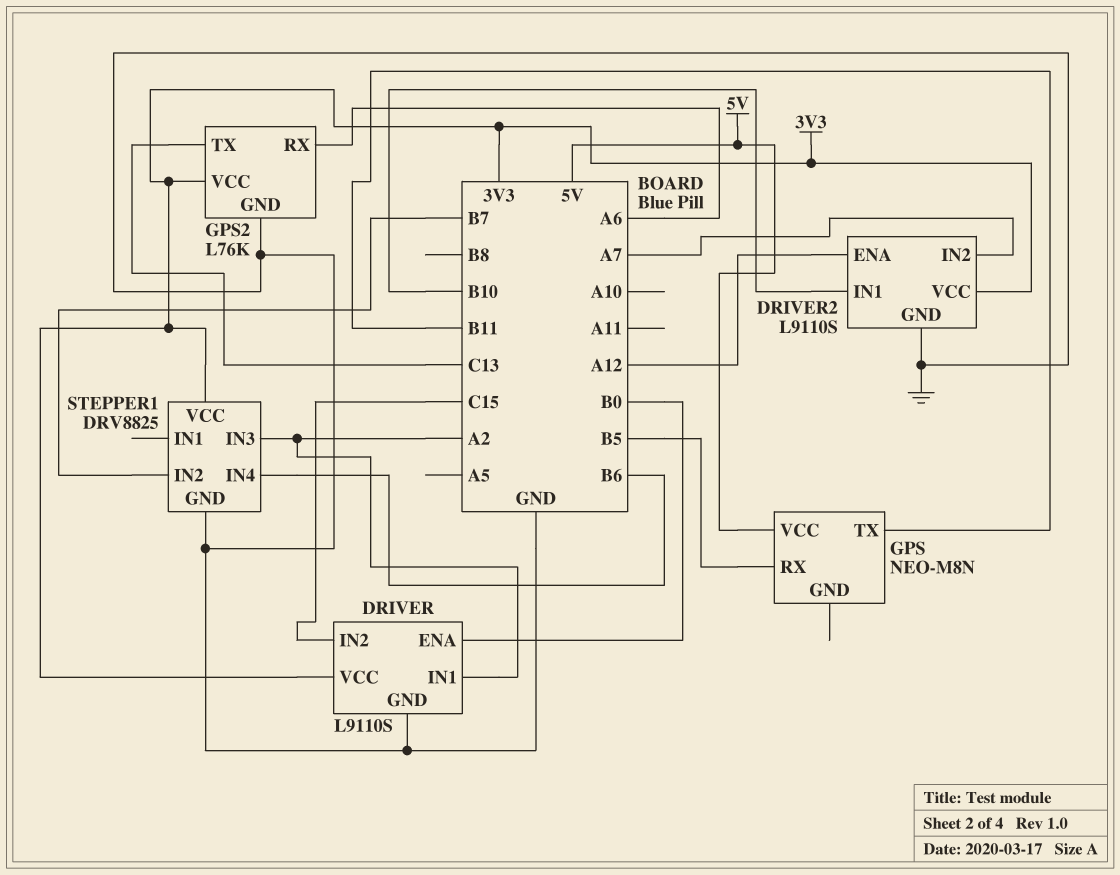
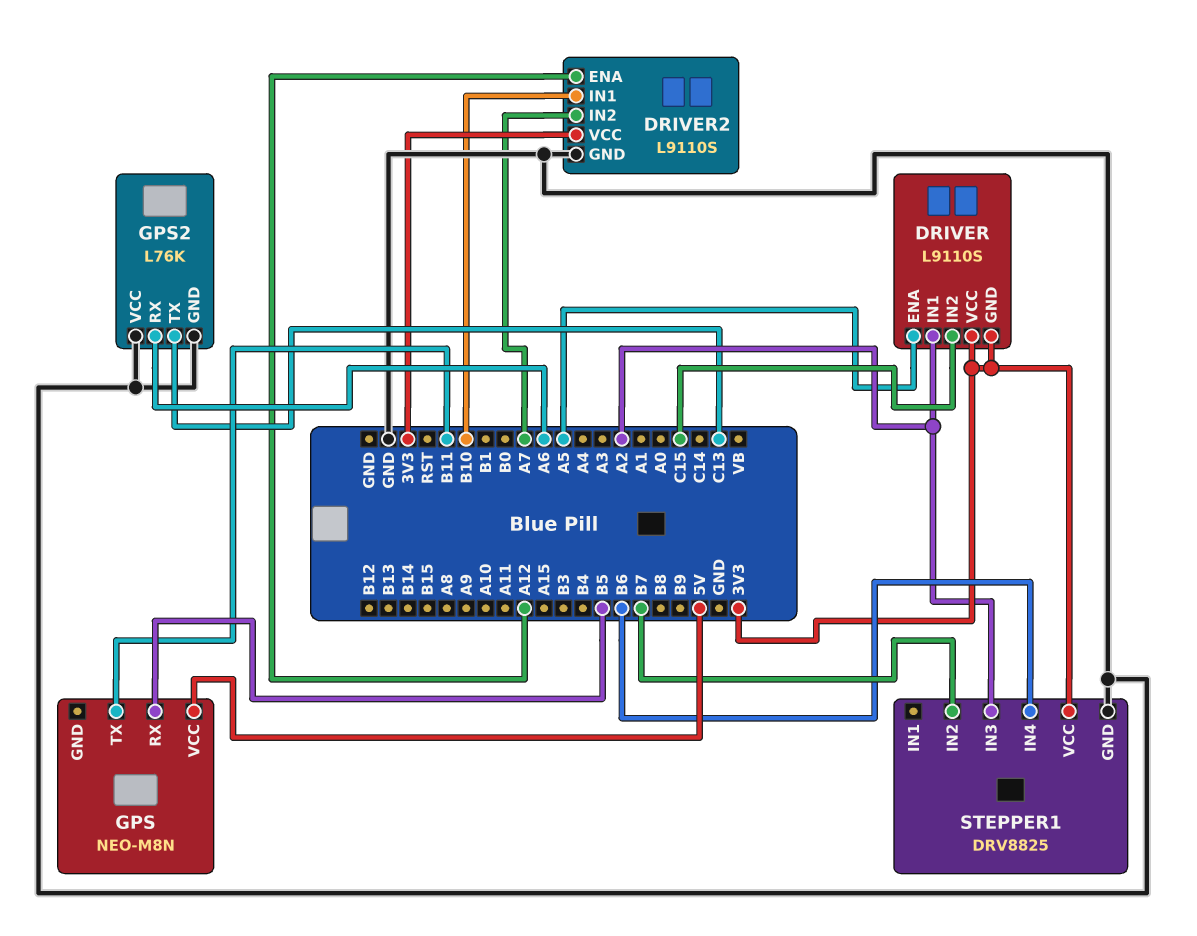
DRIVER pin ENA: B0 -> A5
DRIVER pin GND: GND -> 3V3
GPS2 pin VCC: 3V3 -> GND

